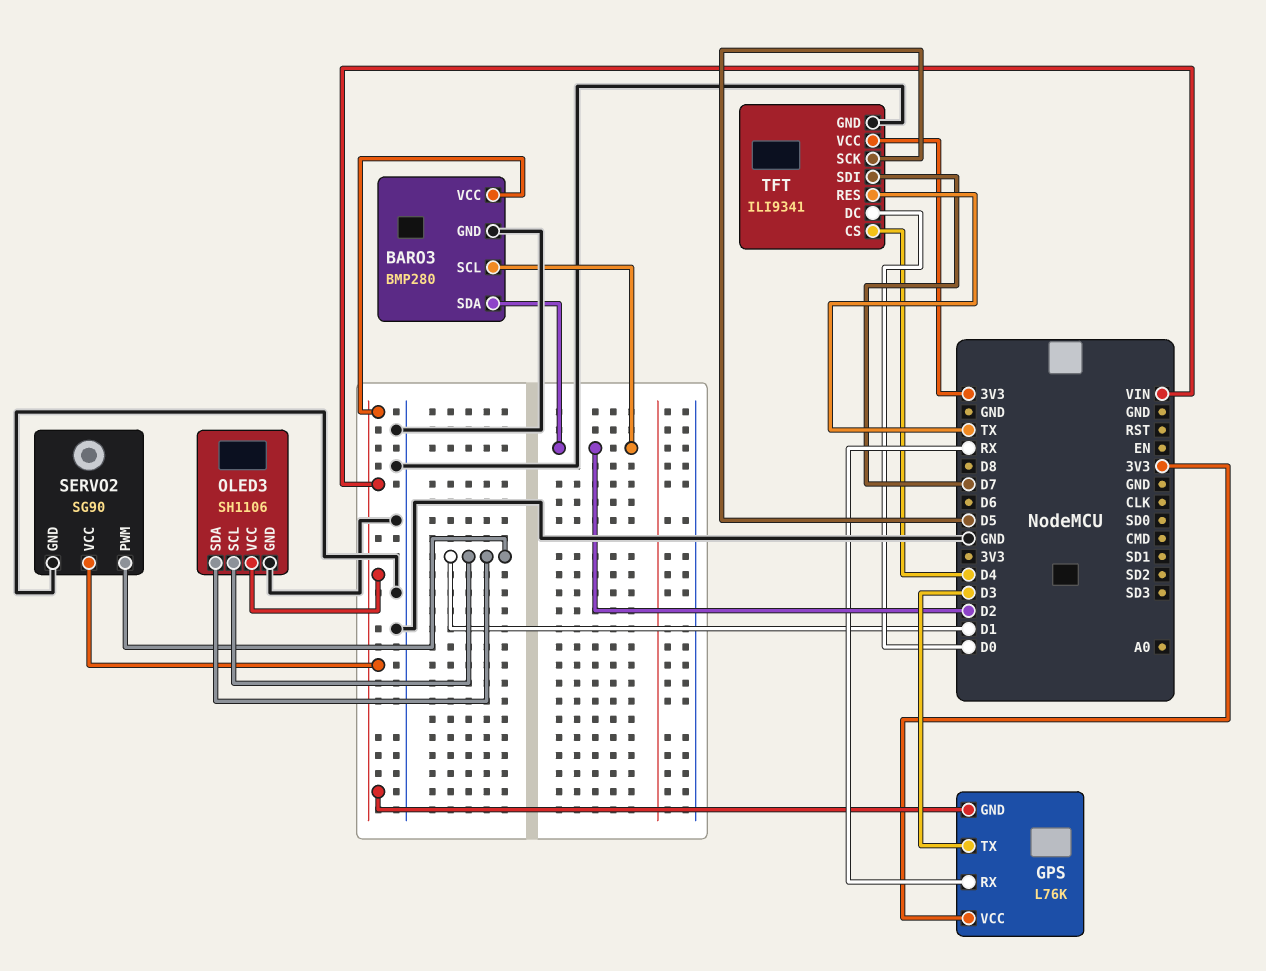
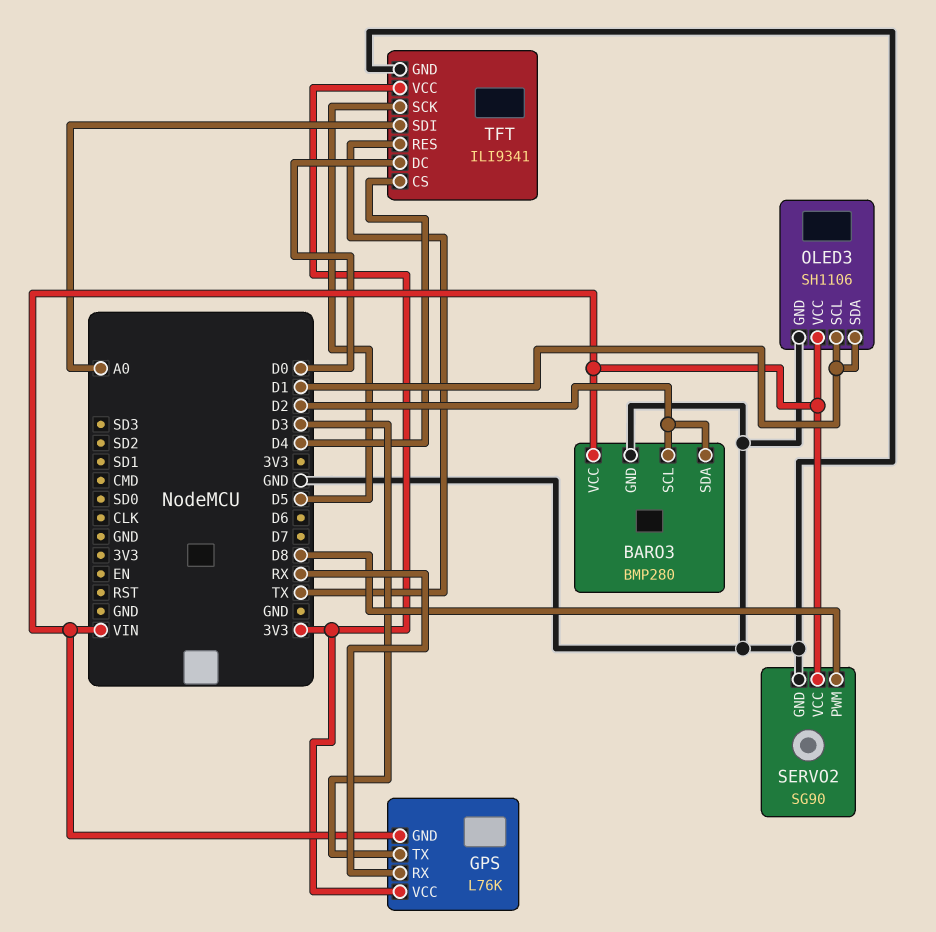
SERVO2 pin PWM: D1 -> D8
TFT pin SDI: D7 -> A0

